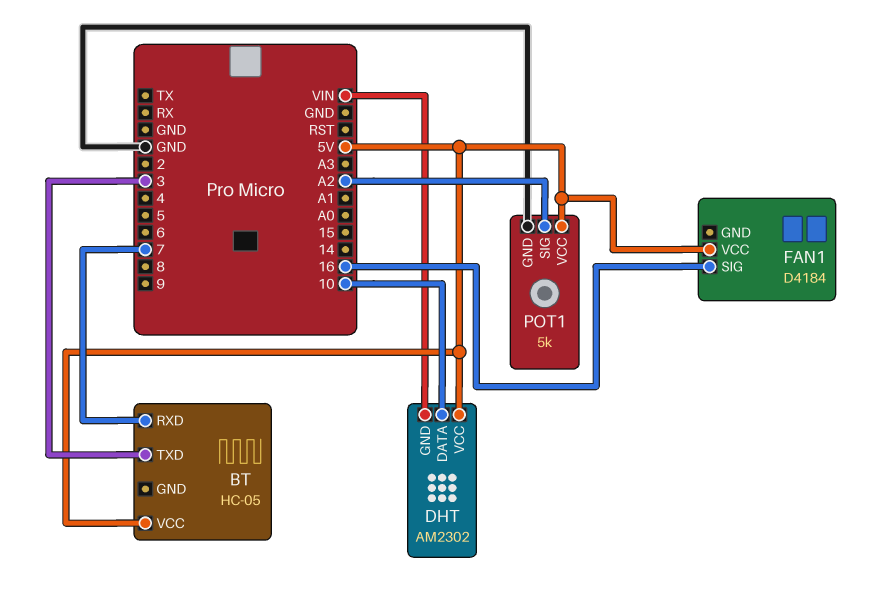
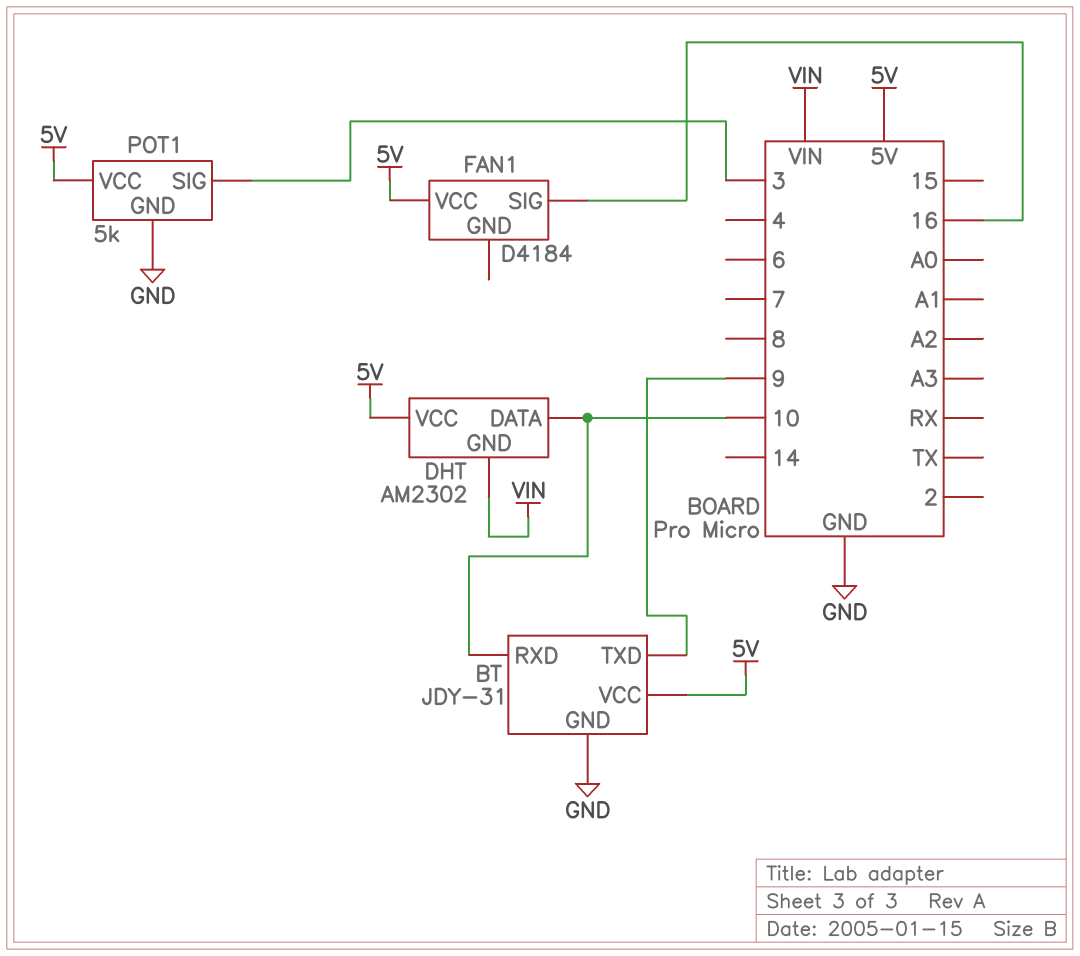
BT: HC-05 -> JDY-31
BT pin GND: none -> GND
BT pin RXD: 7 -> 10
BT pin TXD: 3 -> 9
POT1 pin SIG: A2 -> 3

